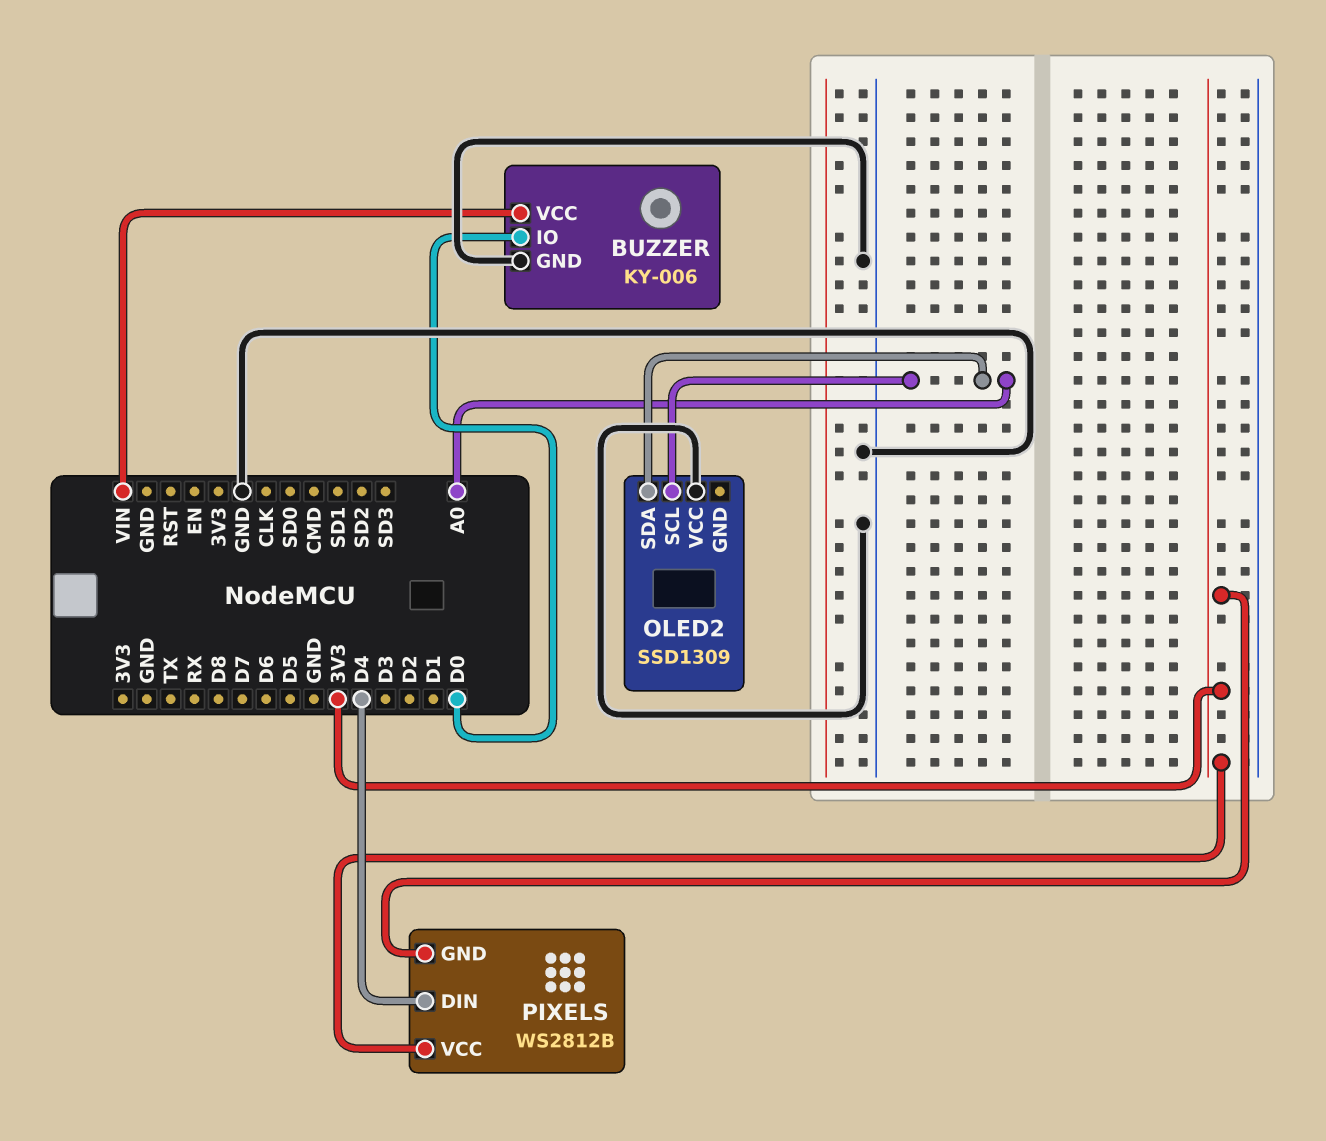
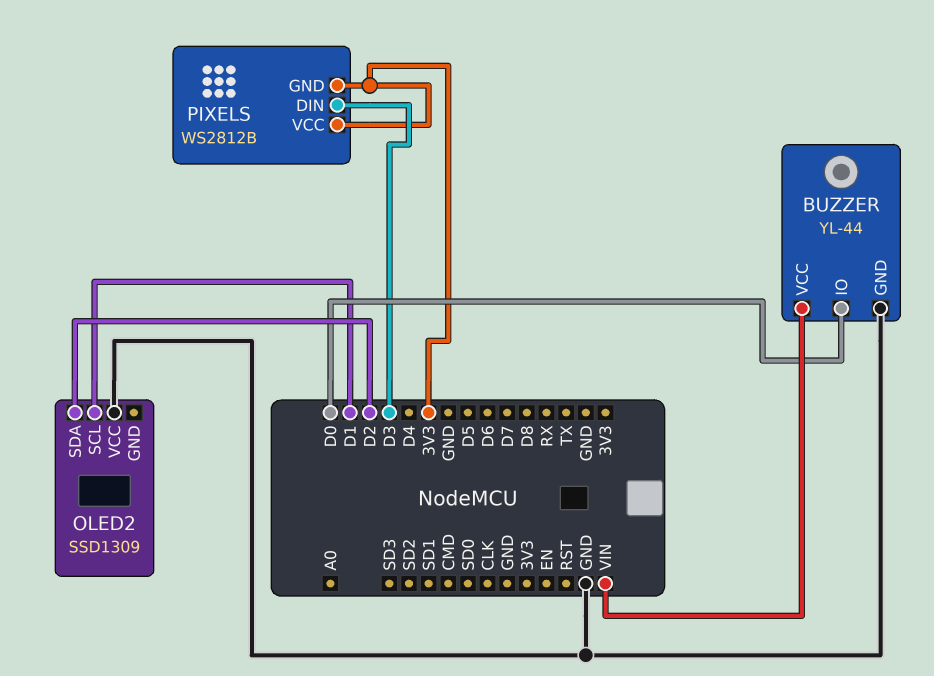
BUZZER: KY-006 -> YL-44
OLED2 pin SCL: A0 -> D1
OLED2 pin SDA: A0 -> D2
PIXELS pin DIN: D4 -> D3

